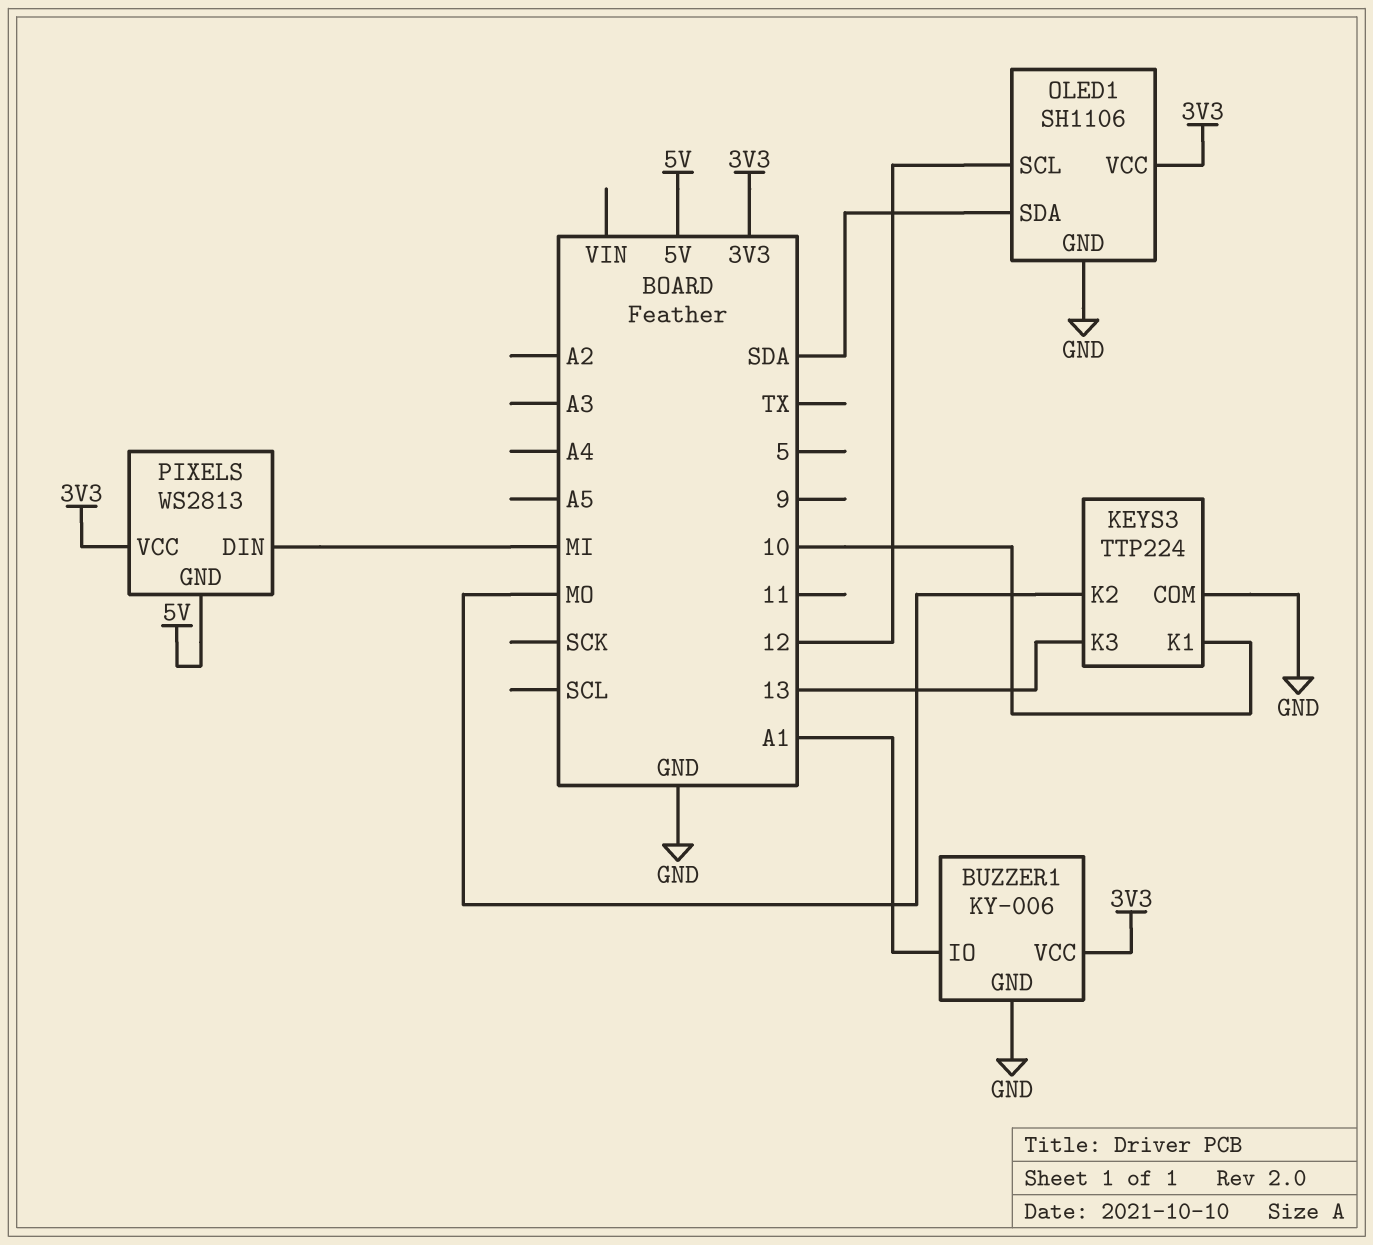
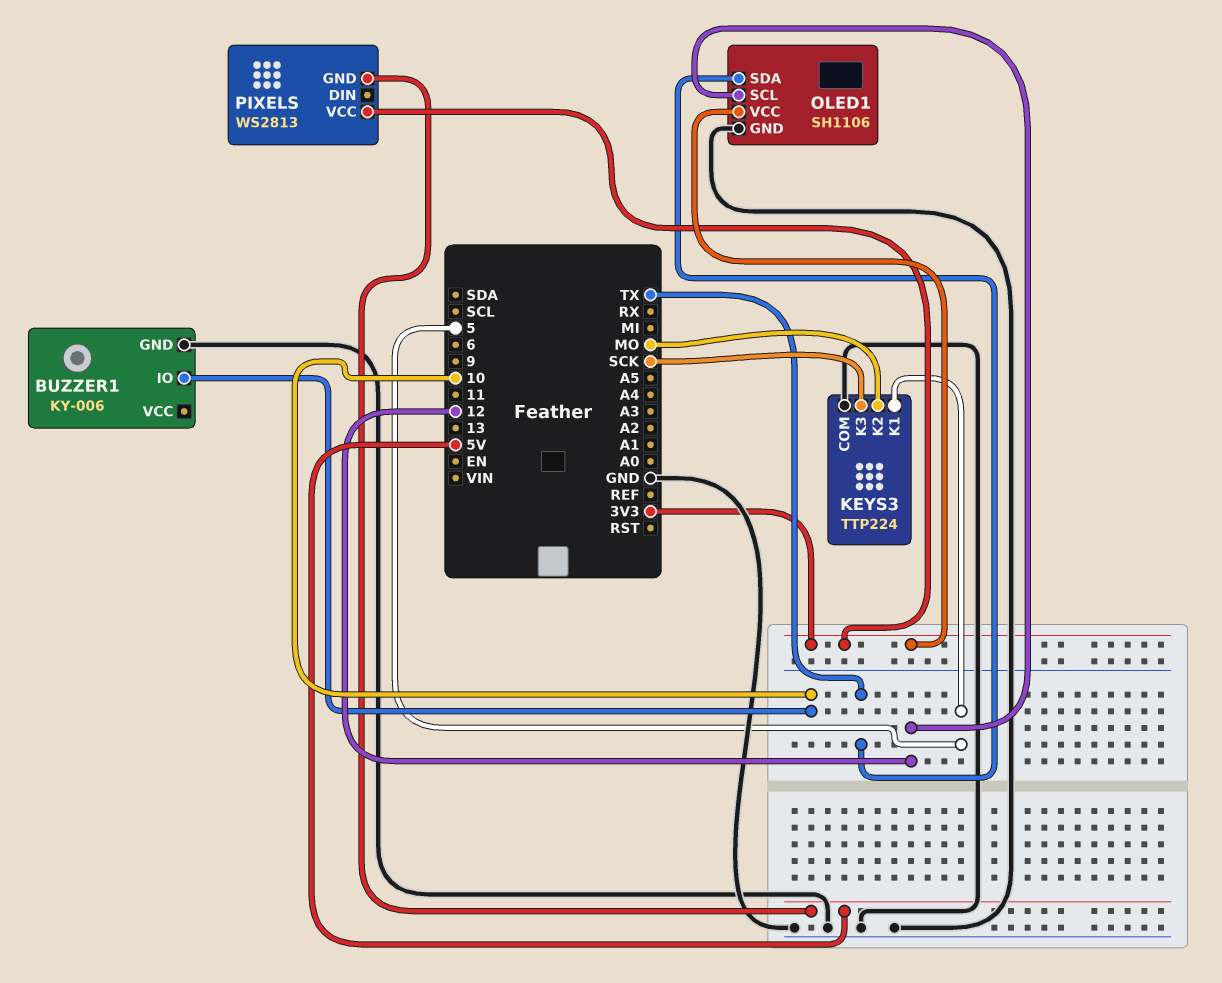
BUZZER1 pin IO: A1 -> 10
BUZZER1 pin VCC: 3V3 -> none
KEYS3 pin K1: 10 -> 5
KEYS3 pin K3: 13 -> SCK
OLED1 pin SDA: SDA -> TX
PIXELS pin DIN: MI -> none

